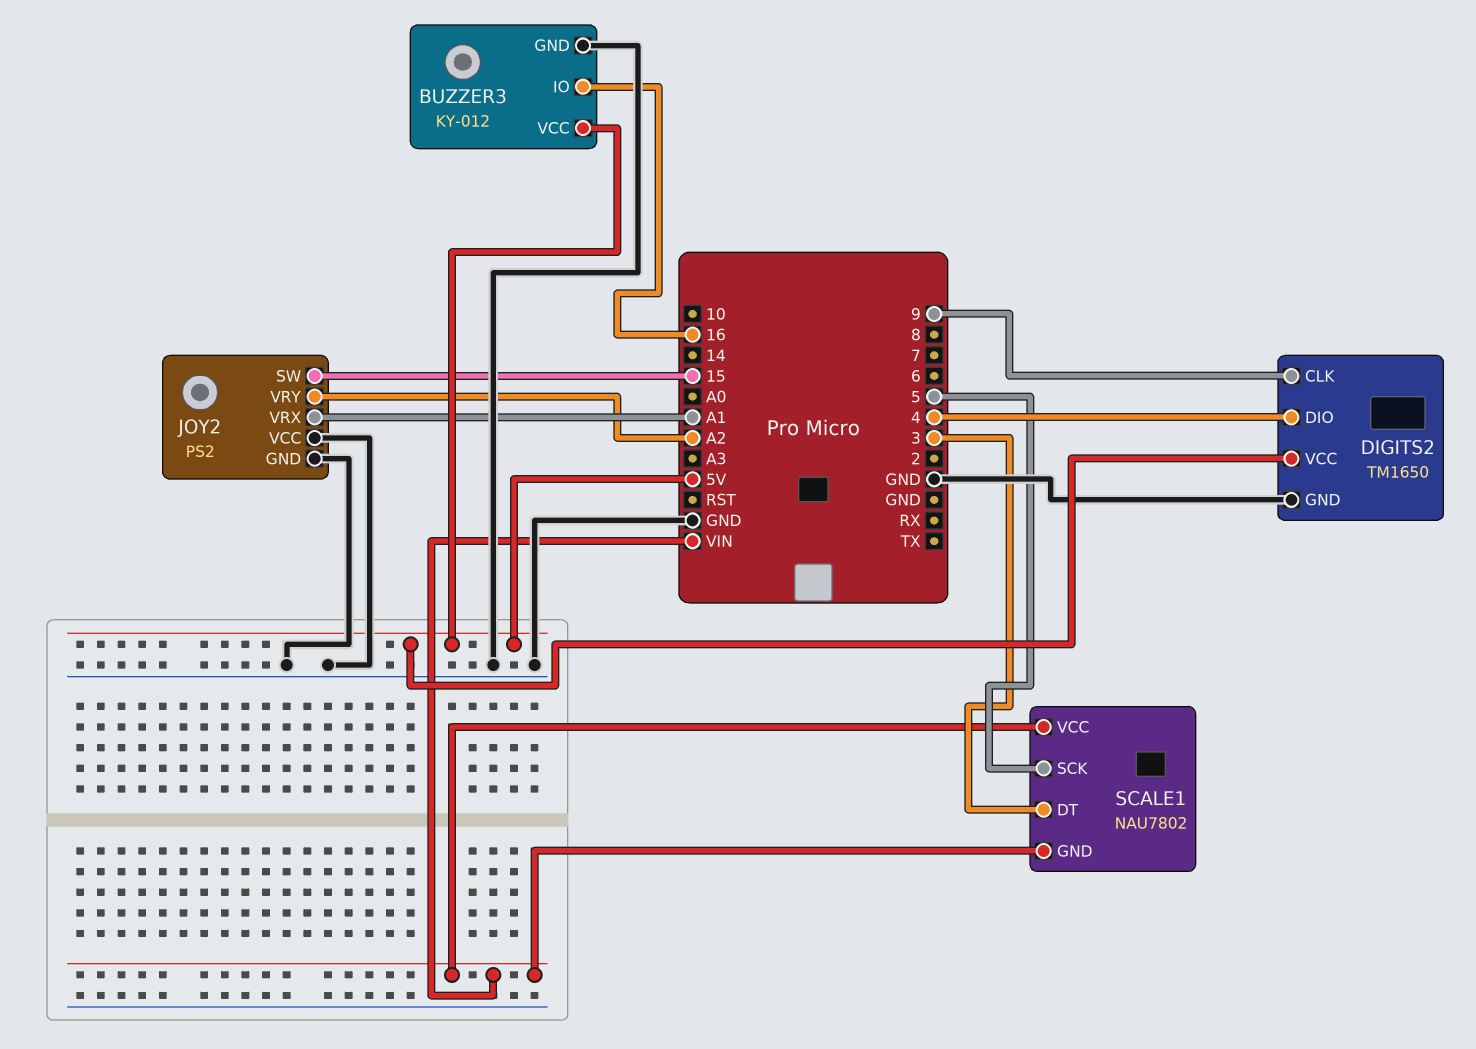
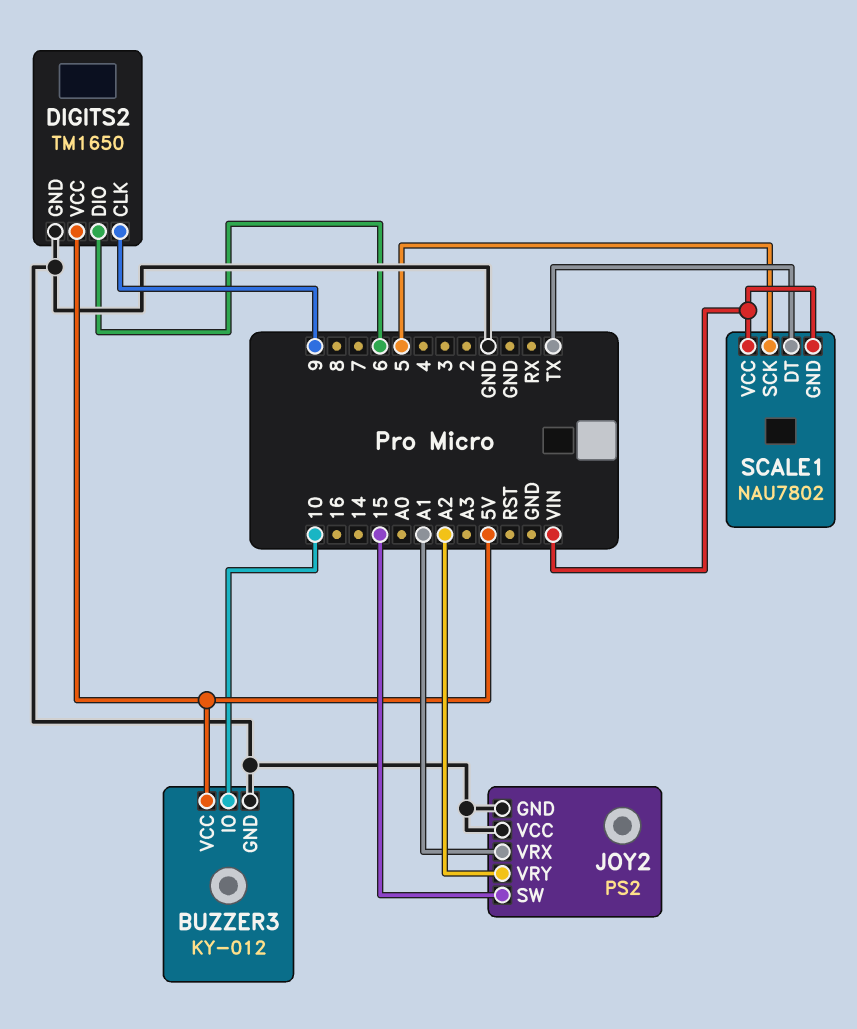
BUZZER3 pin IO: 16 -> 10
DIGITS2 pin DIO: 4 -> 6
SCALE1 pin DT: 3 -> TX

